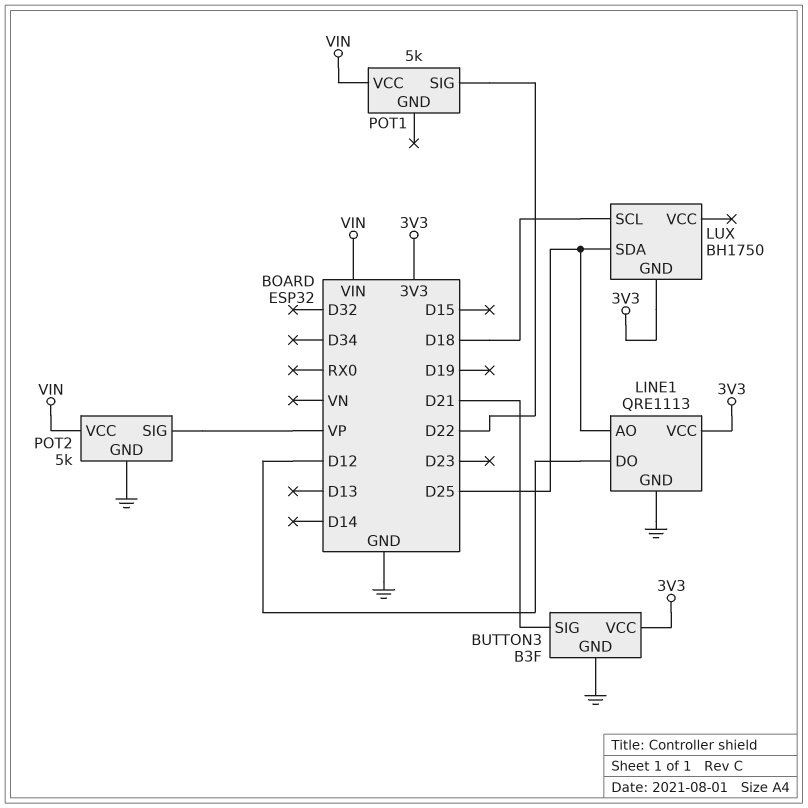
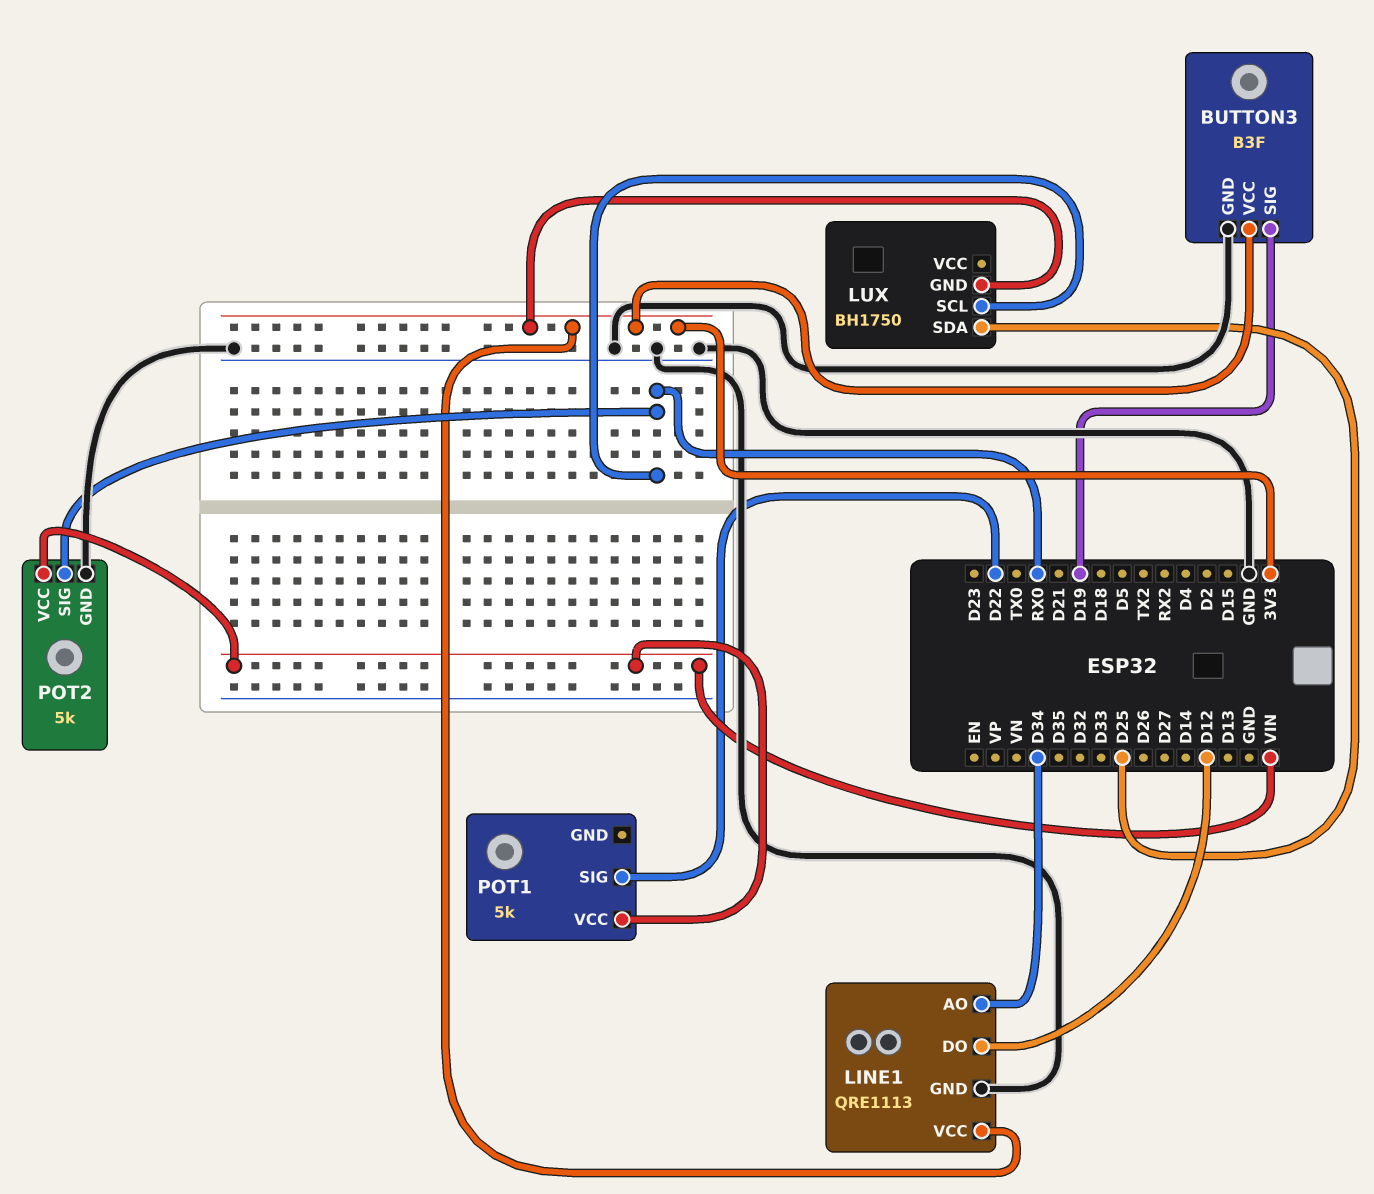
BUTTON3 pin SIG: D21 -> D19
LINE1 pin AO: D25 -> D34
LUX pin SCL: D18 -> RX0
POT2 pin SIG: VP -> RX0

